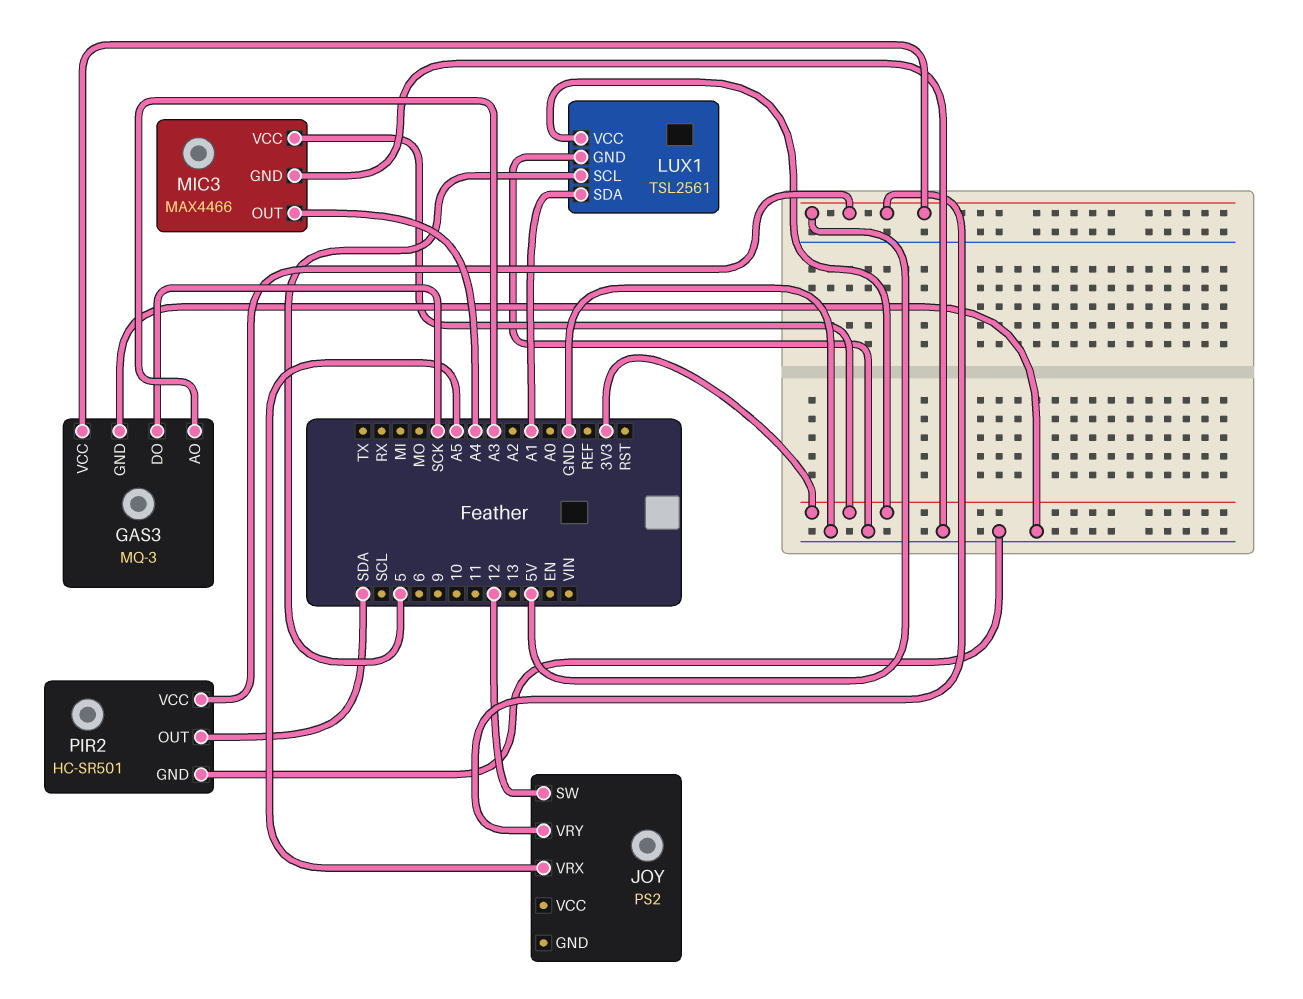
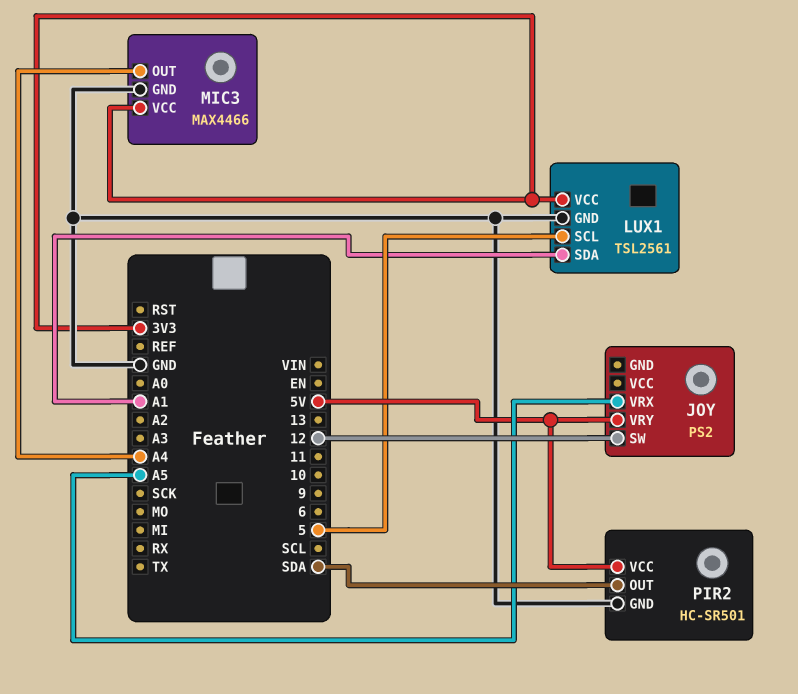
GAS3: MQ-3 -> none
GAS3 pin AO: A3 -> none
GAS3 pin DO: SCK -> none
GAS3 pin GND: GND -> none
GAS3 pin VCC: 5V -> none

